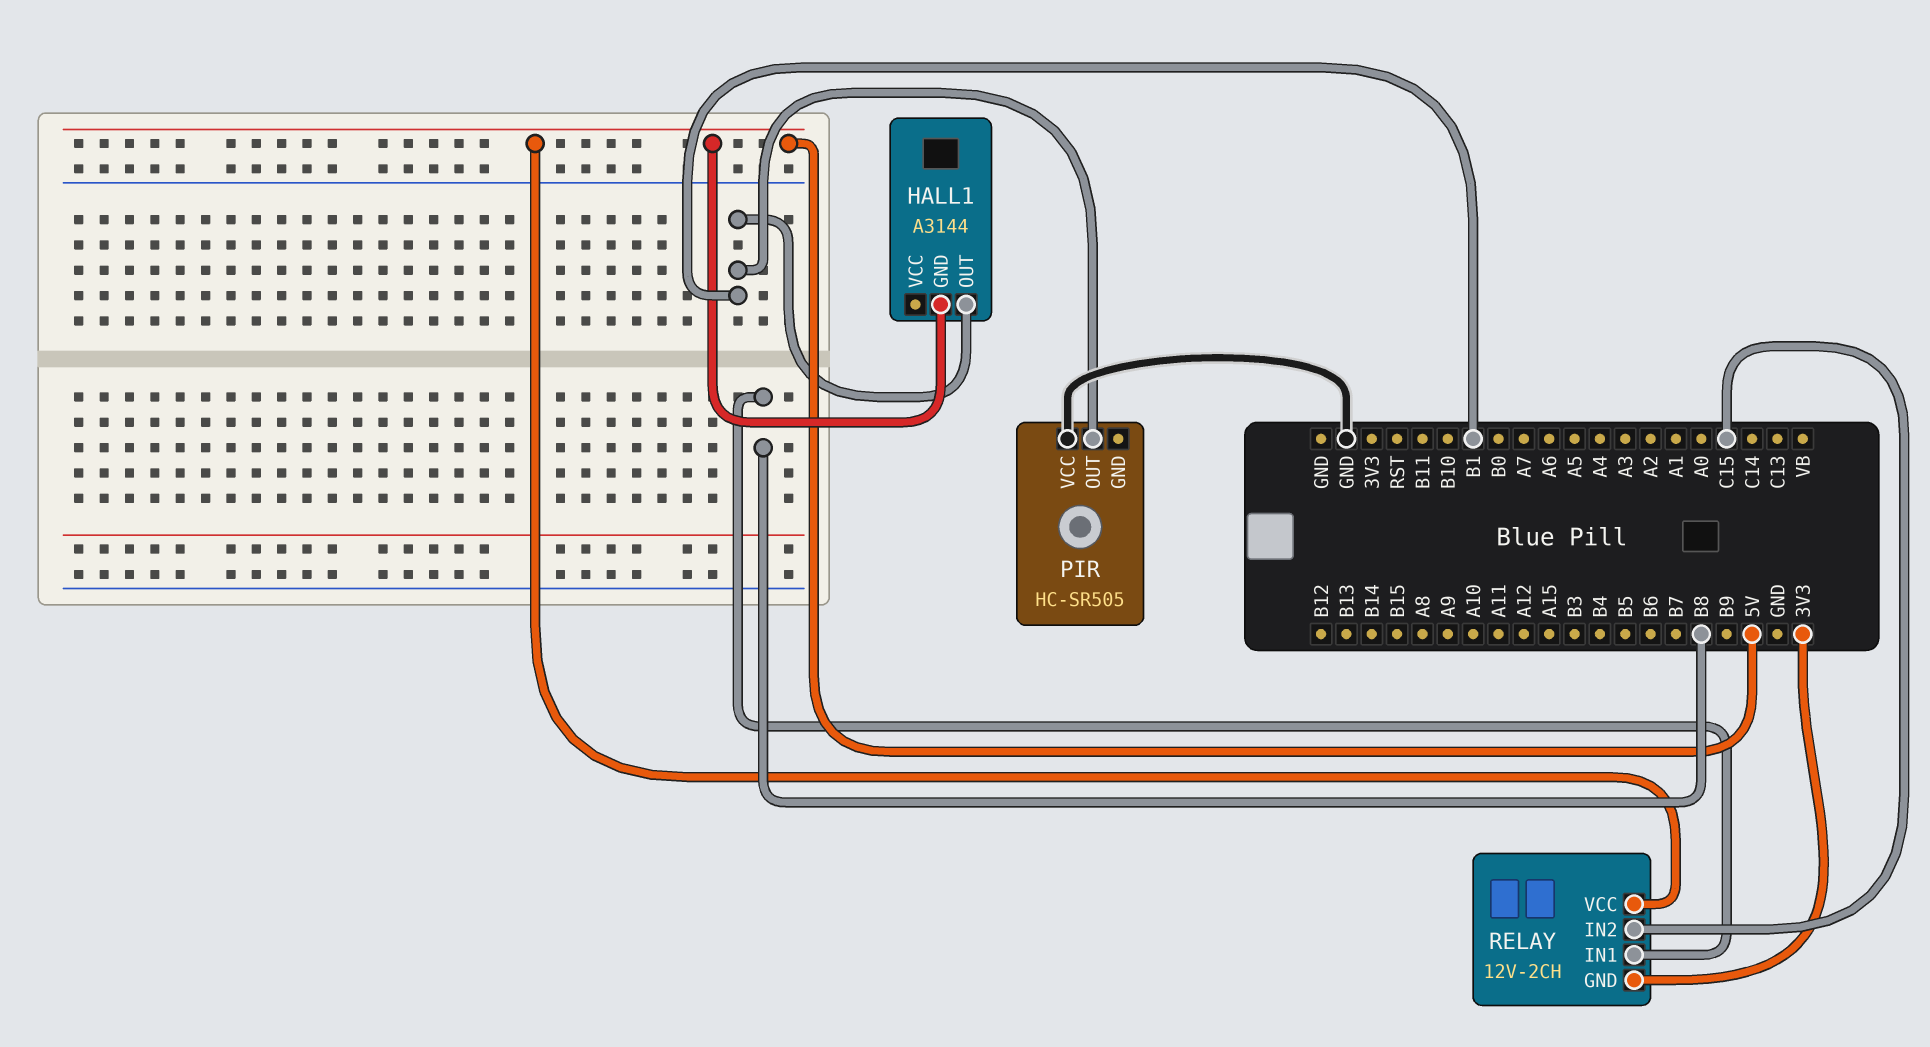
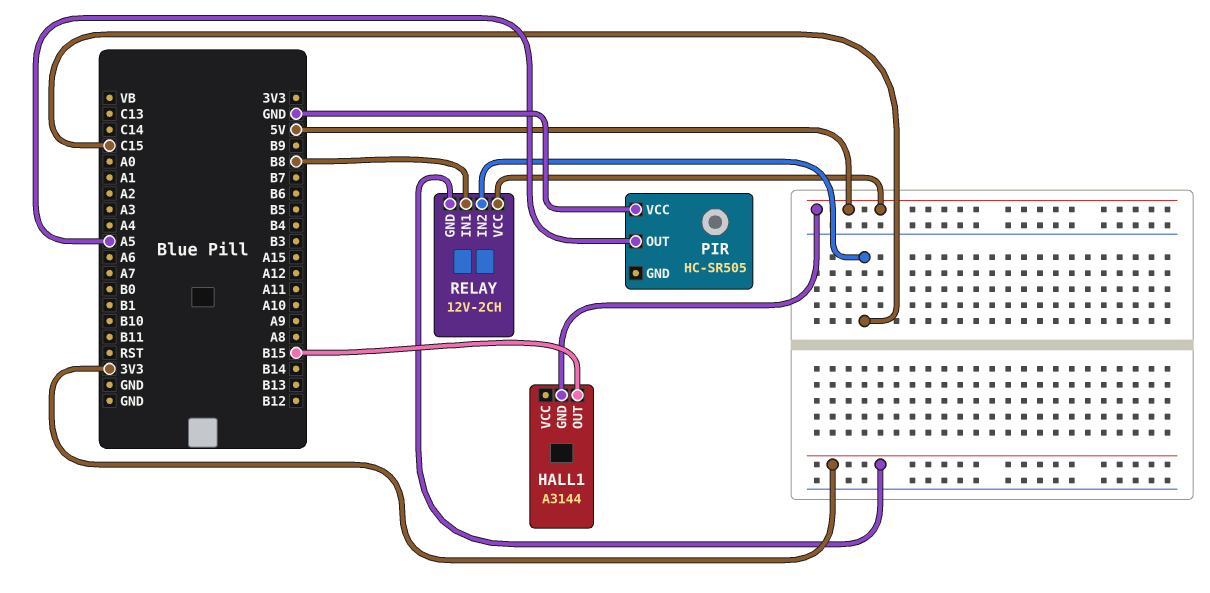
HALL1 pin OUT: B1 -> B15
PIR pin OUT: B1 -> A5

